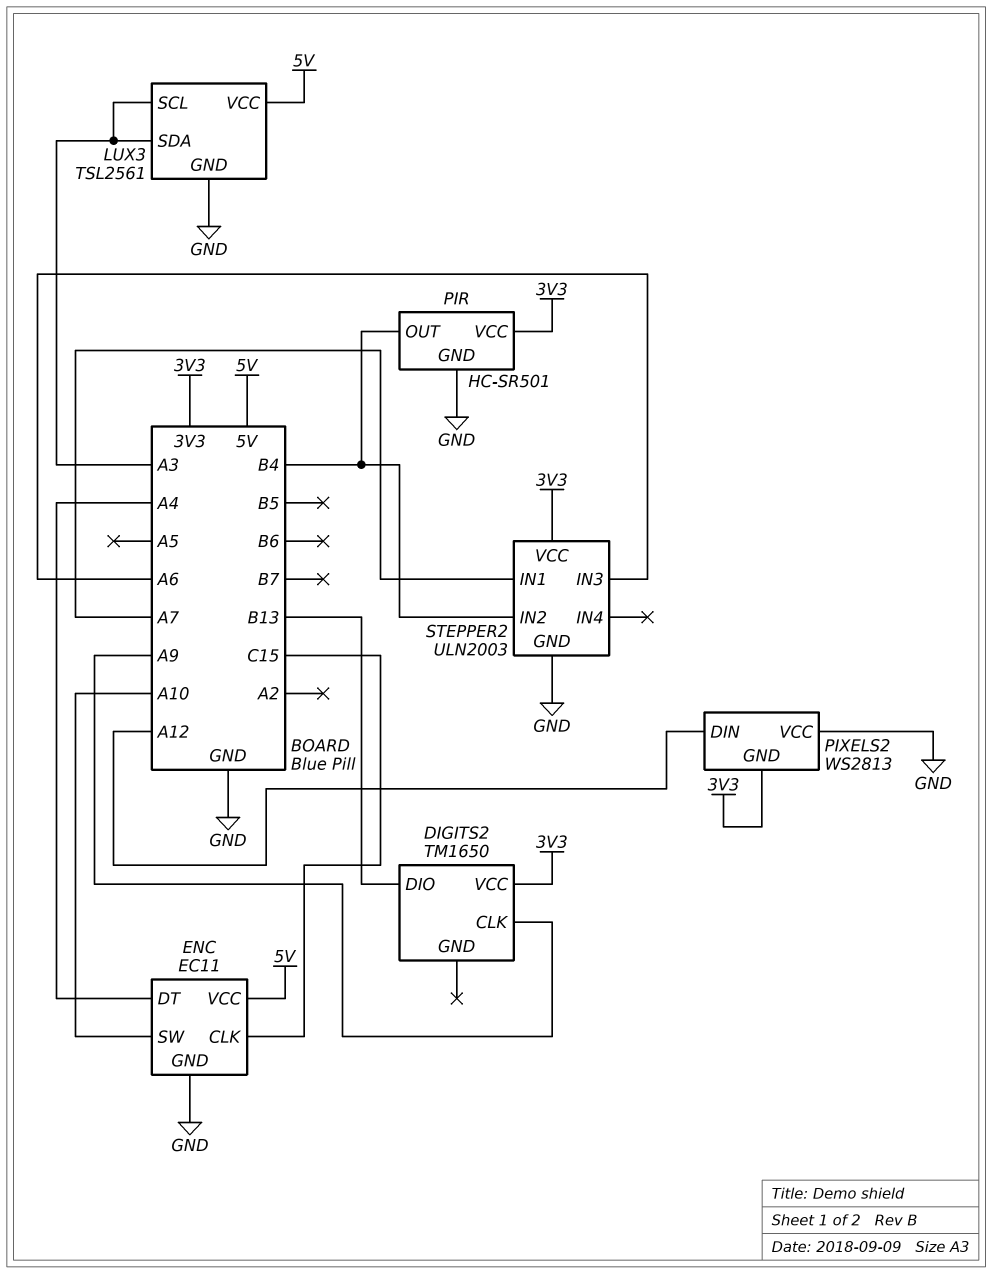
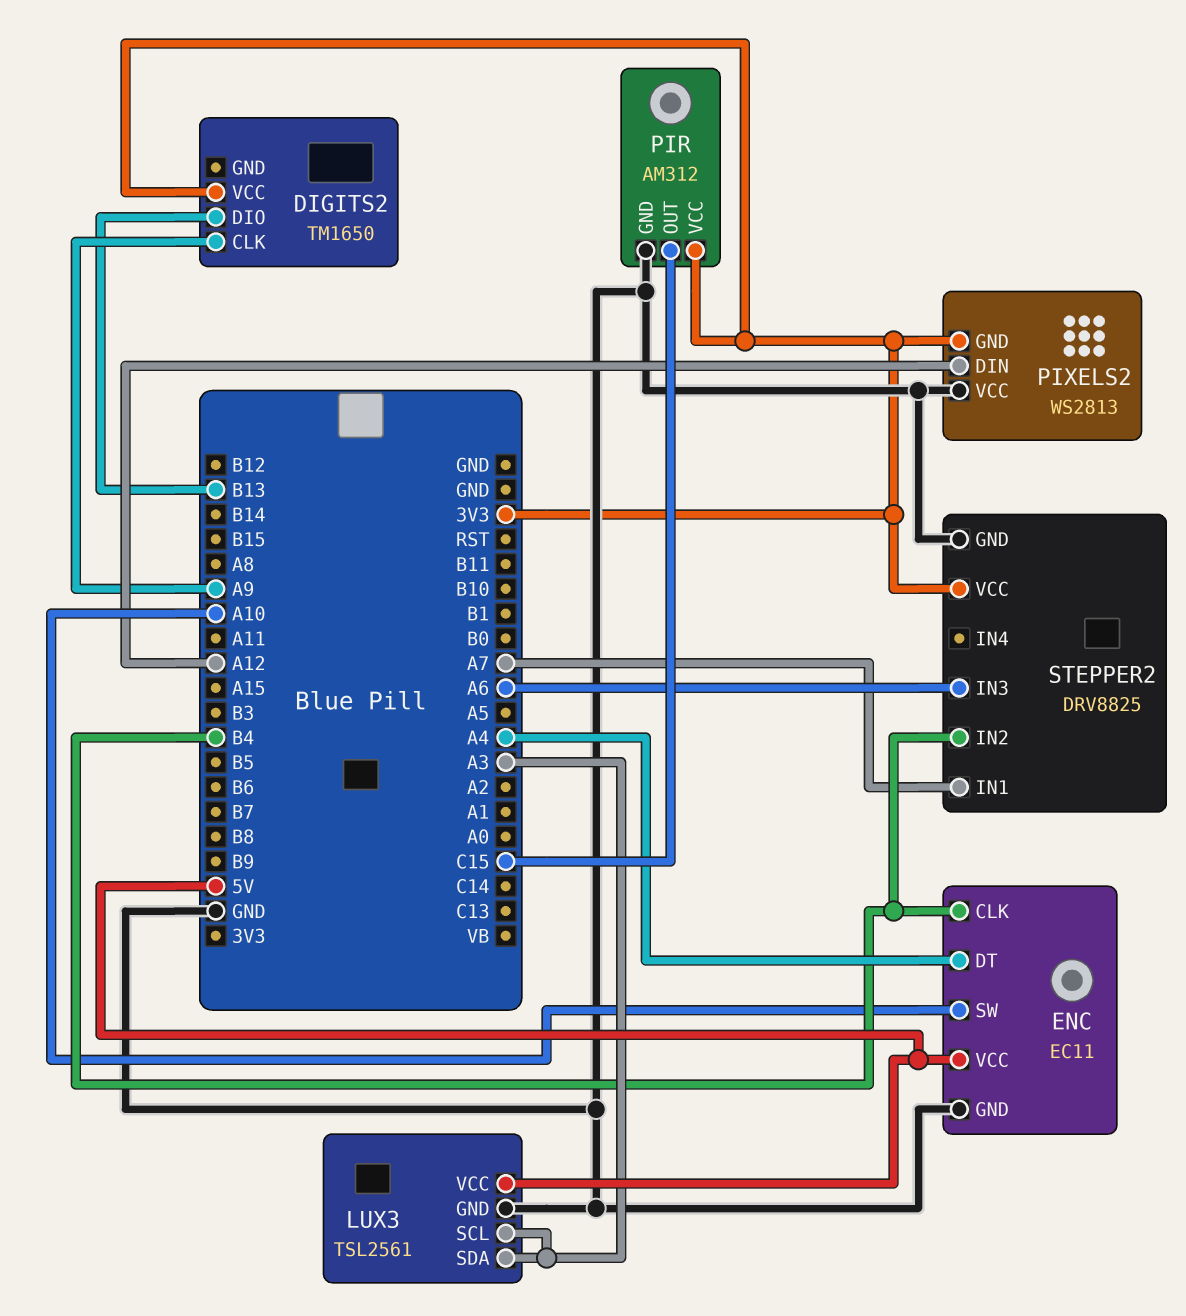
ENC pin CLK: C15 -> B4
PIR: HC-SR501 -> AM312
PIR pin OUT: B4 -> C15
STEPPER2: ULN2003 -> DRV8825

